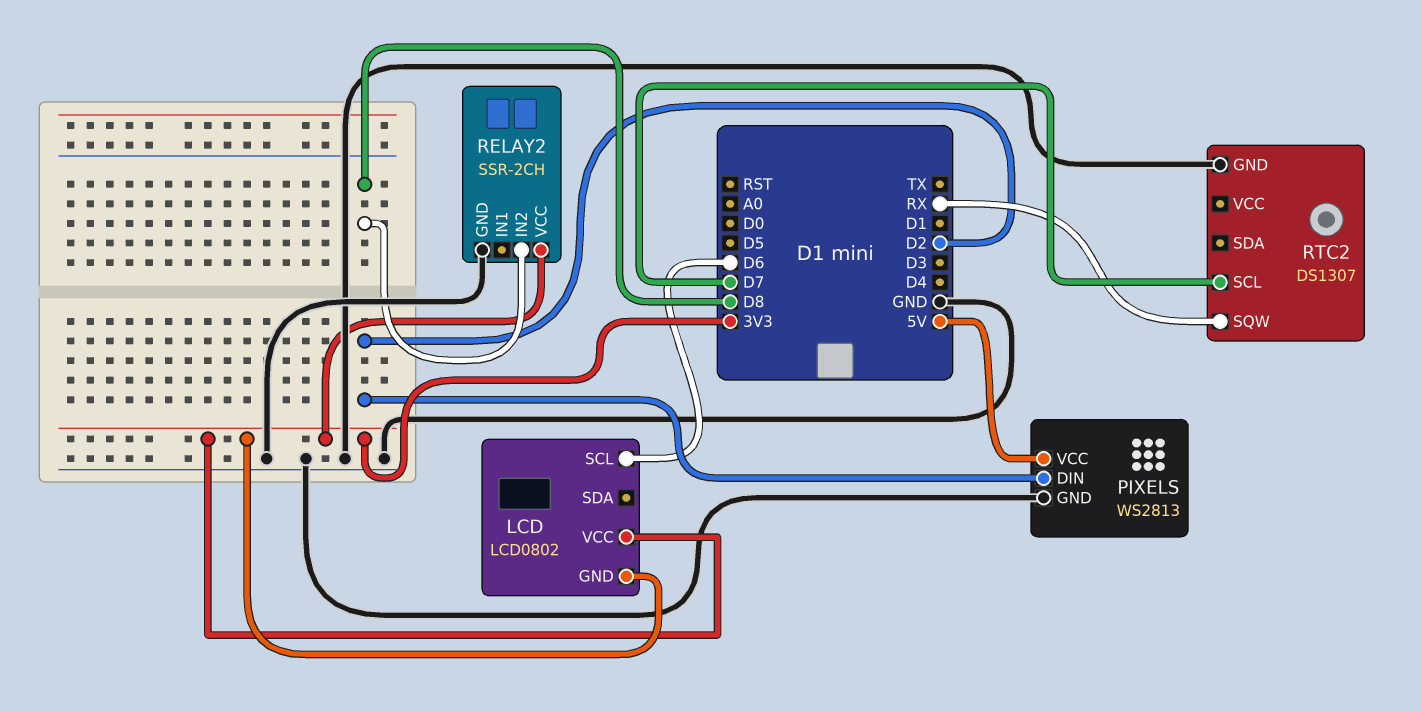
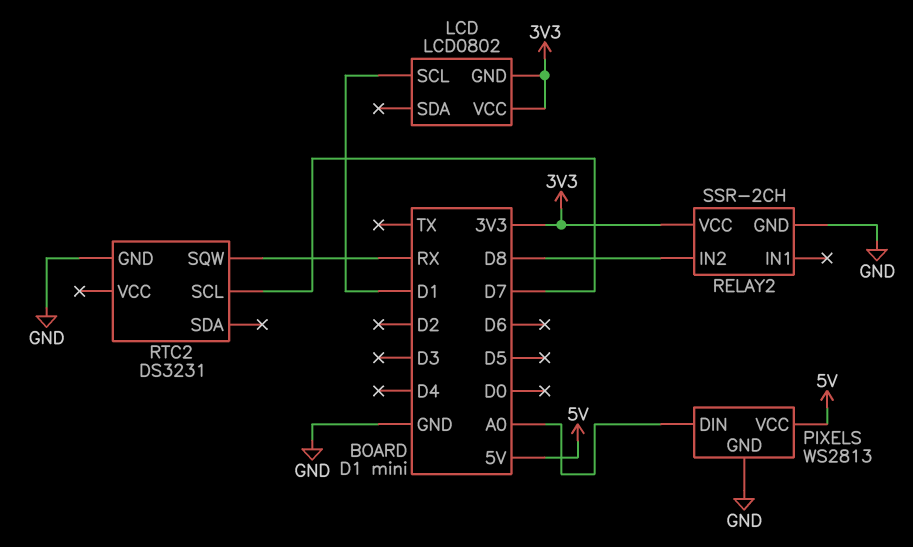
LCD pin SCL: D6 -> D1
PIXELS pin DIN: D2 -> A0
RTC2: DS1307 -> DS3231

